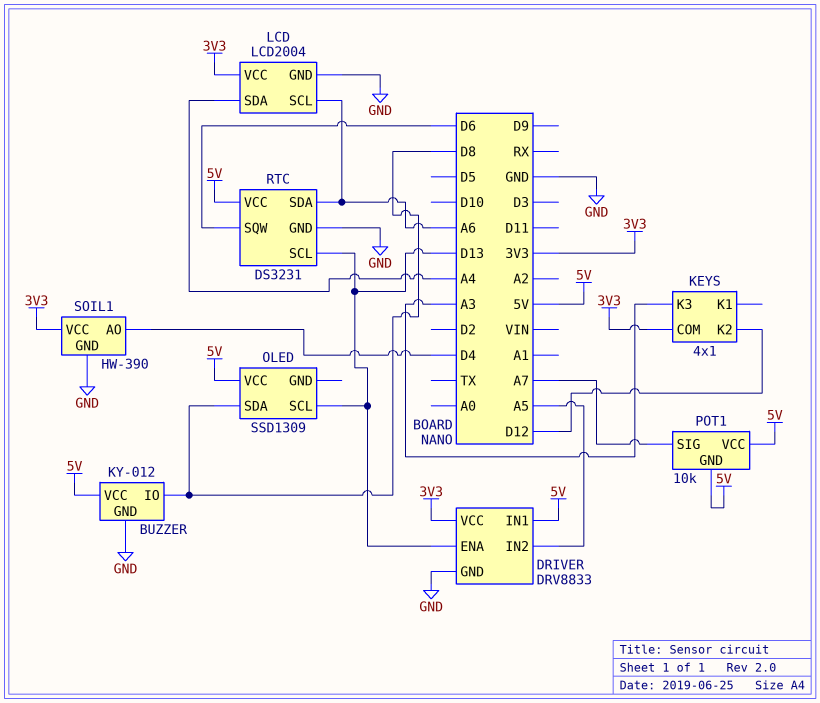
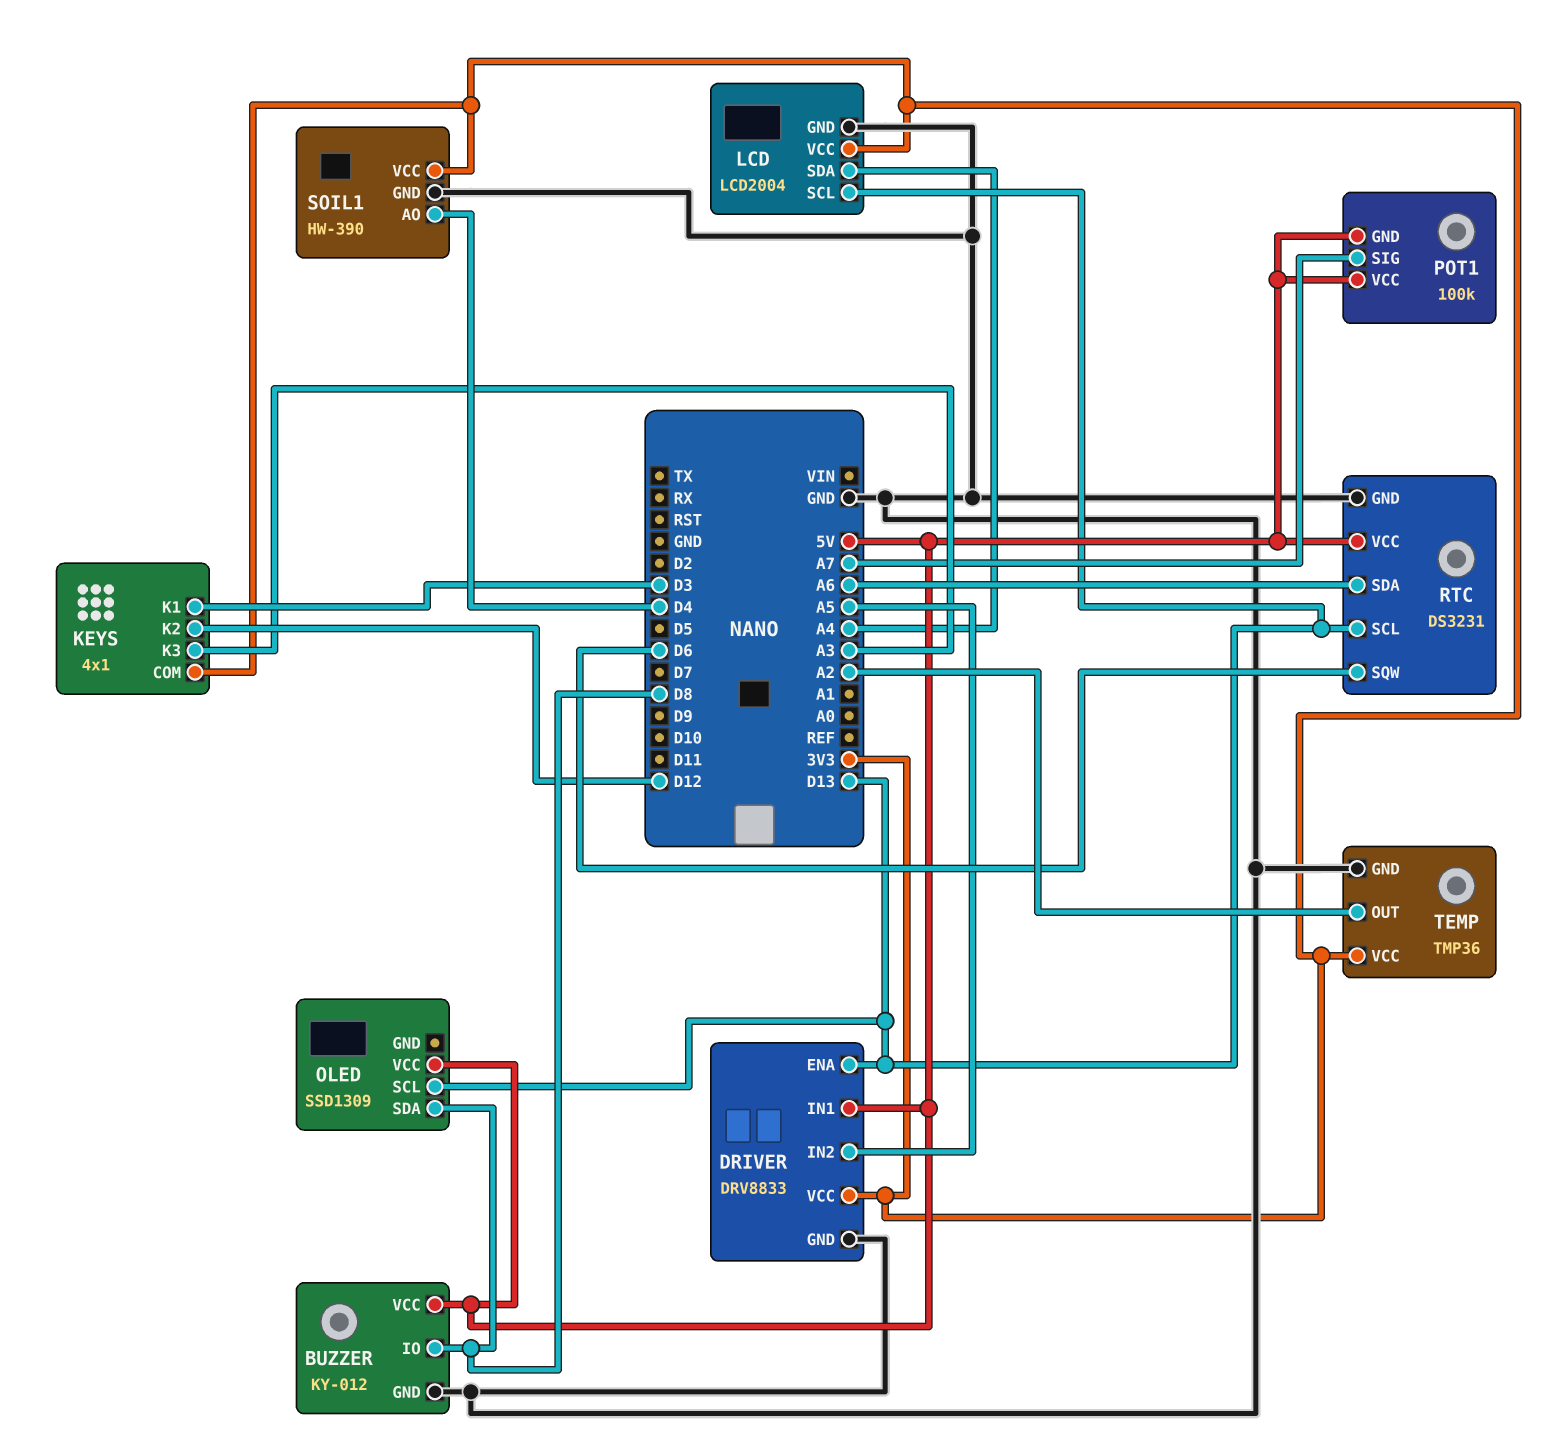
KEYS pin K1: none -> D3
LCD pin SCL: A6 -> D13
POT1: 10k -> 100k
TEMP: none -> TMP36
TEMP pin GND: none -> GND
TEMP pin OUT: none -> A2
TEMP pin VCC: none -> 3V3

